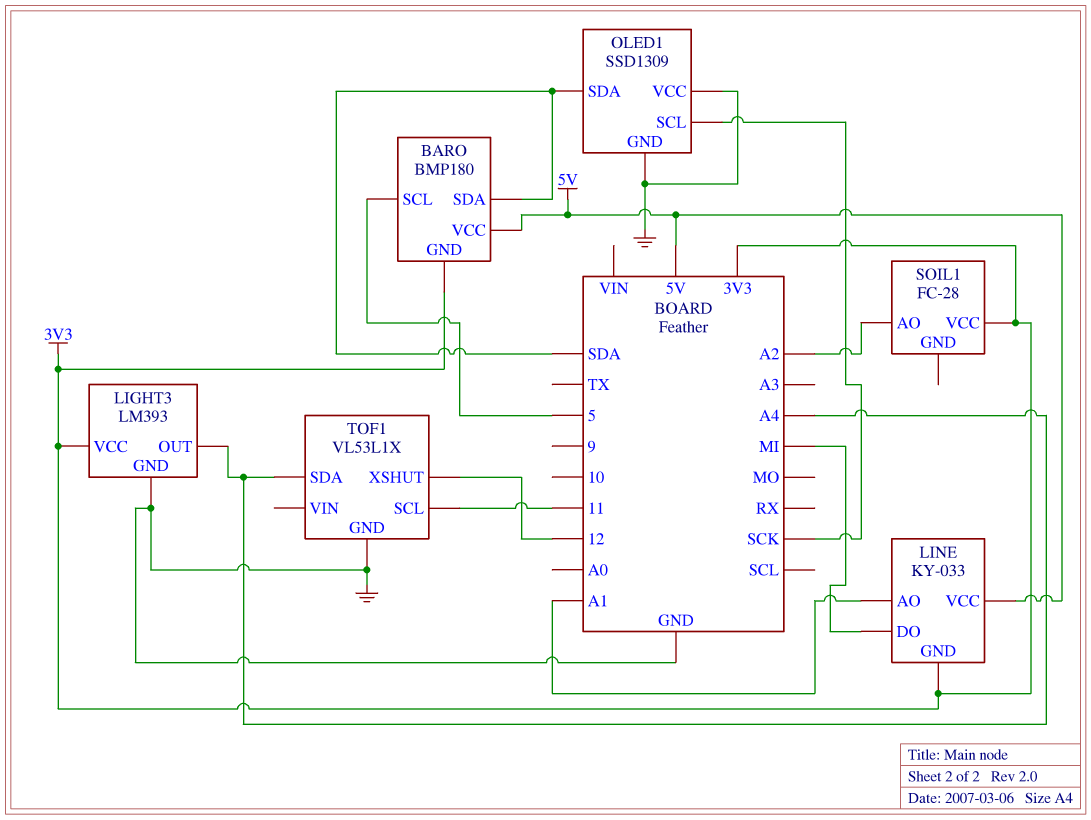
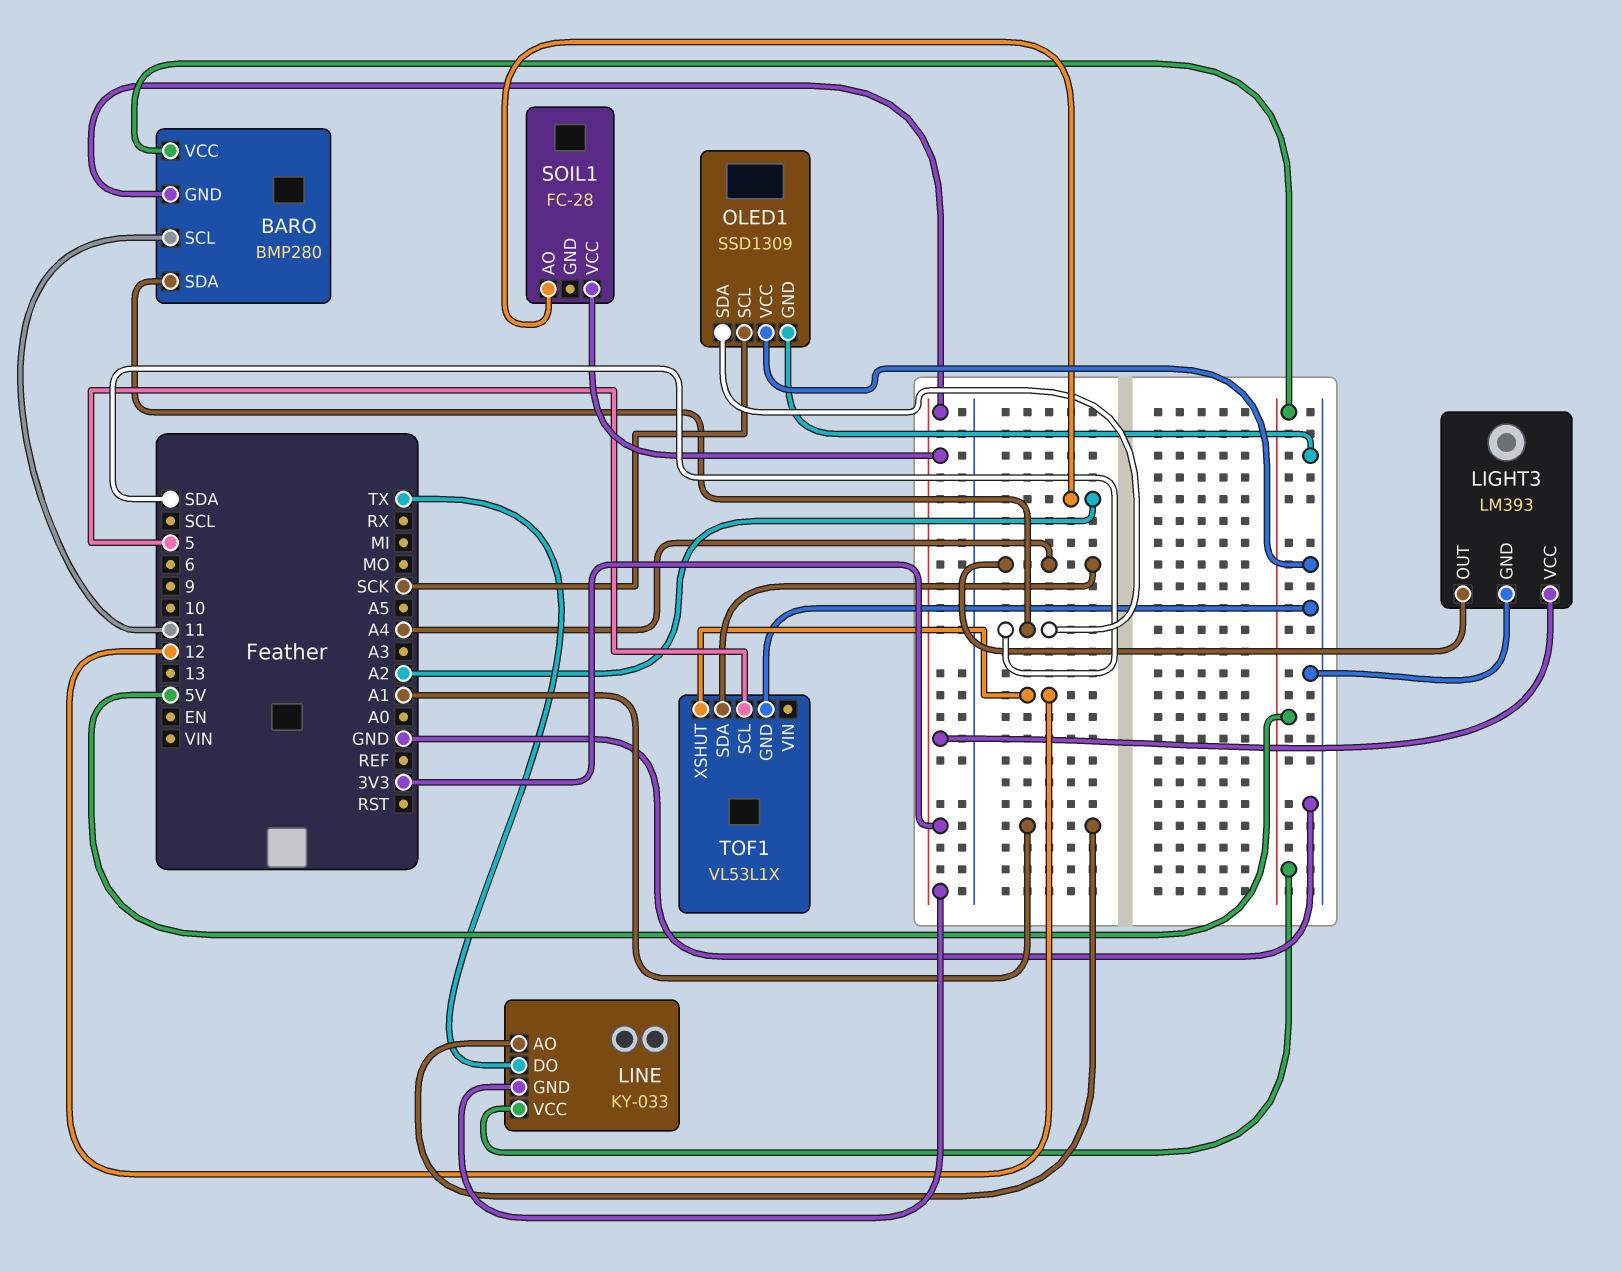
BARO: BMP180 -> BMP280
BARO pin SCL: 5 -> 11
LINE pin DO: MI -> TX
TOF1 pin SCL: 11 -> 5

